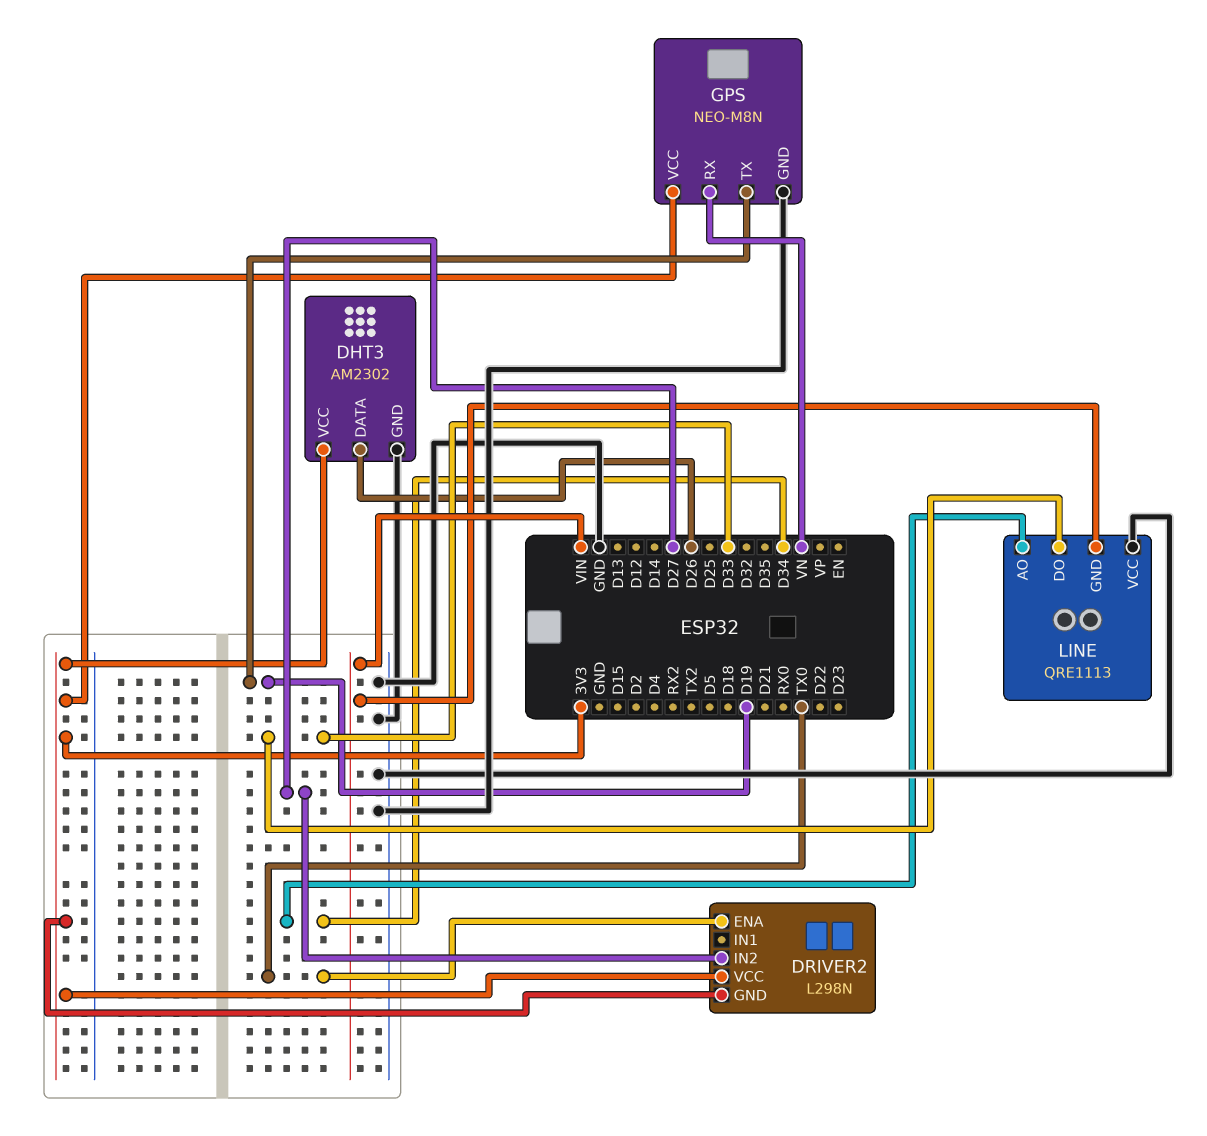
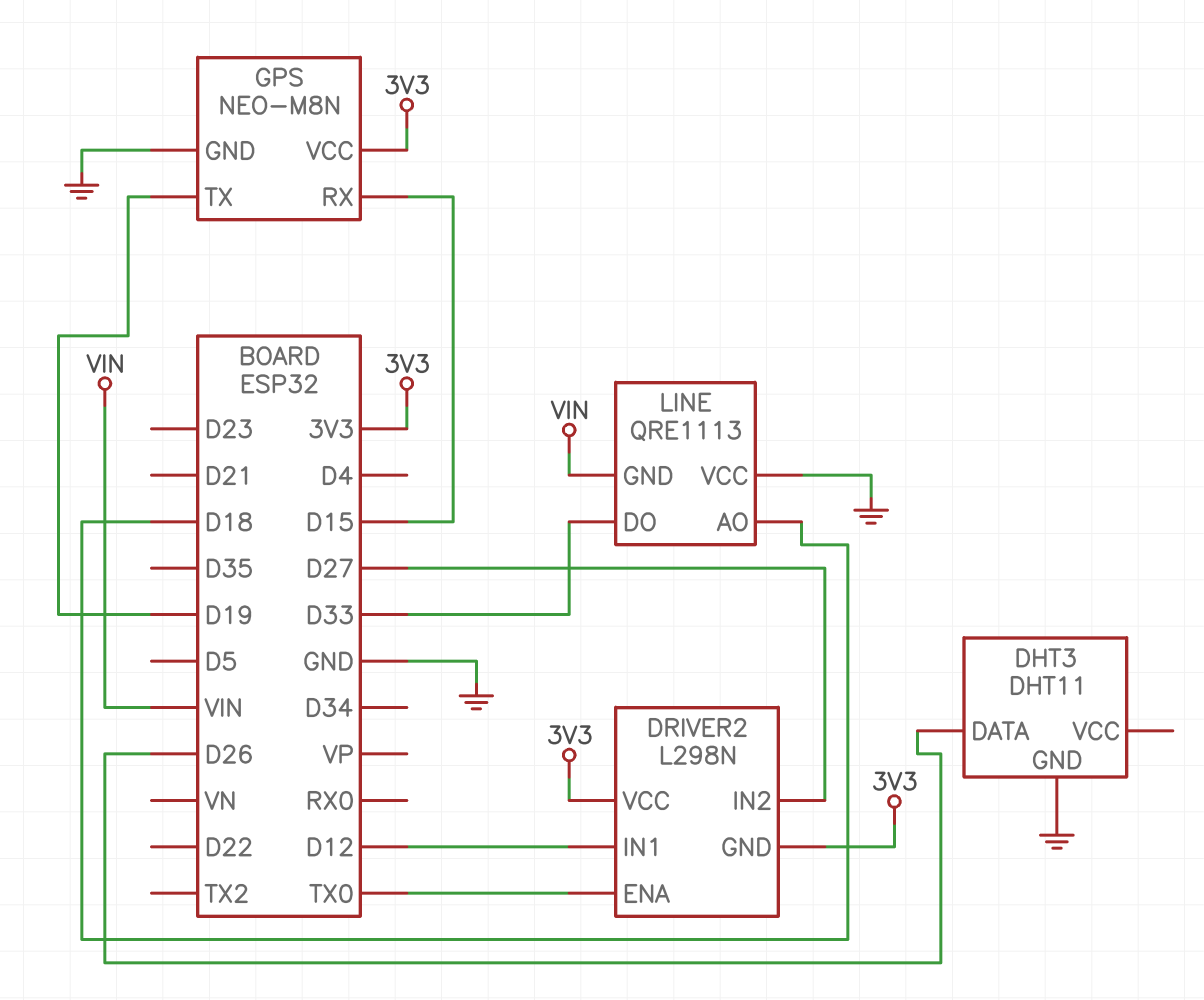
DHT3: AM2302 -> DHT11
DHT3 pin VCC: 3V3 -> none
DRIVER2 pin IN1: none -> D12
GPS pin RX: VN -> D15
LINE pin AO: D34 -> D18

